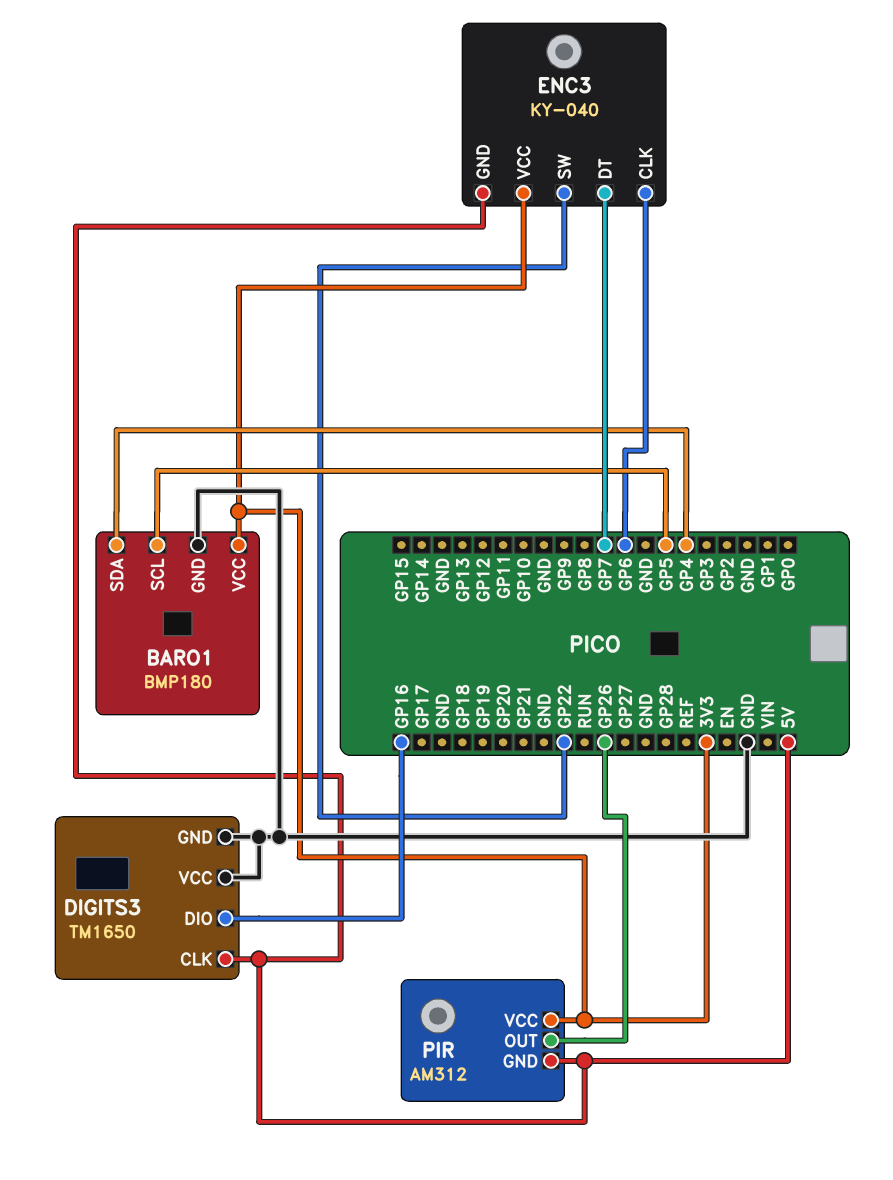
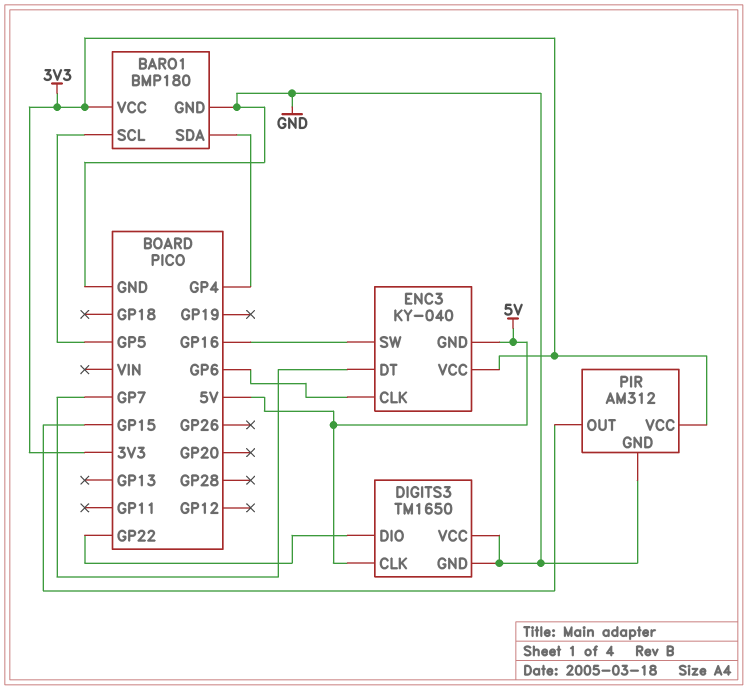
DIGITS3 pin DIO: GP16 -> GP22
ENC3 pin SW: GP22 -> GP16
PIR pin GND: 5V -> GND
PIR pin OUT: GP26 -> GP15

